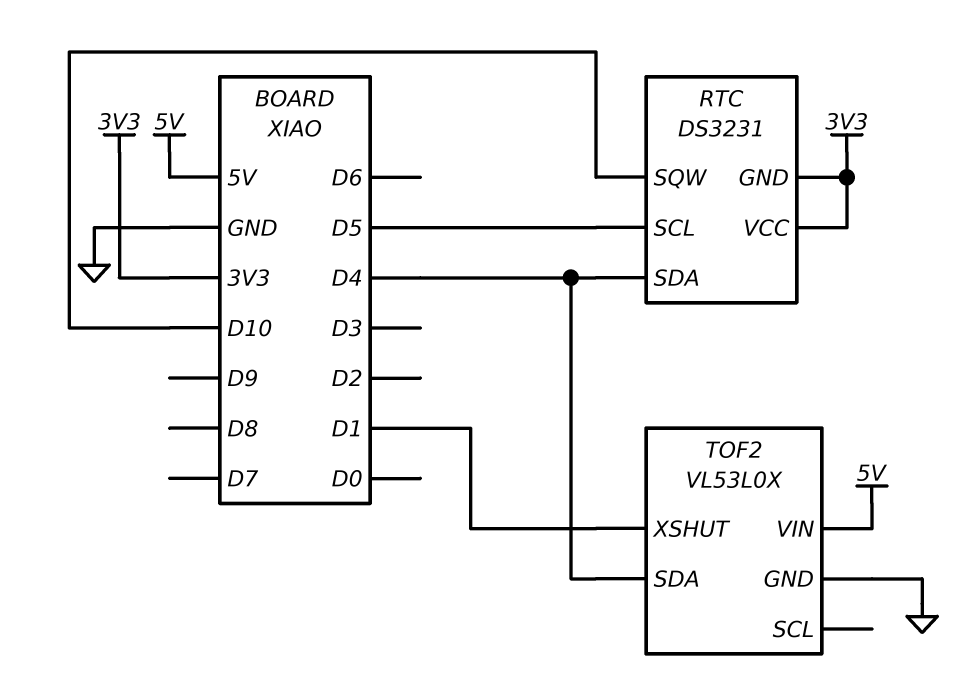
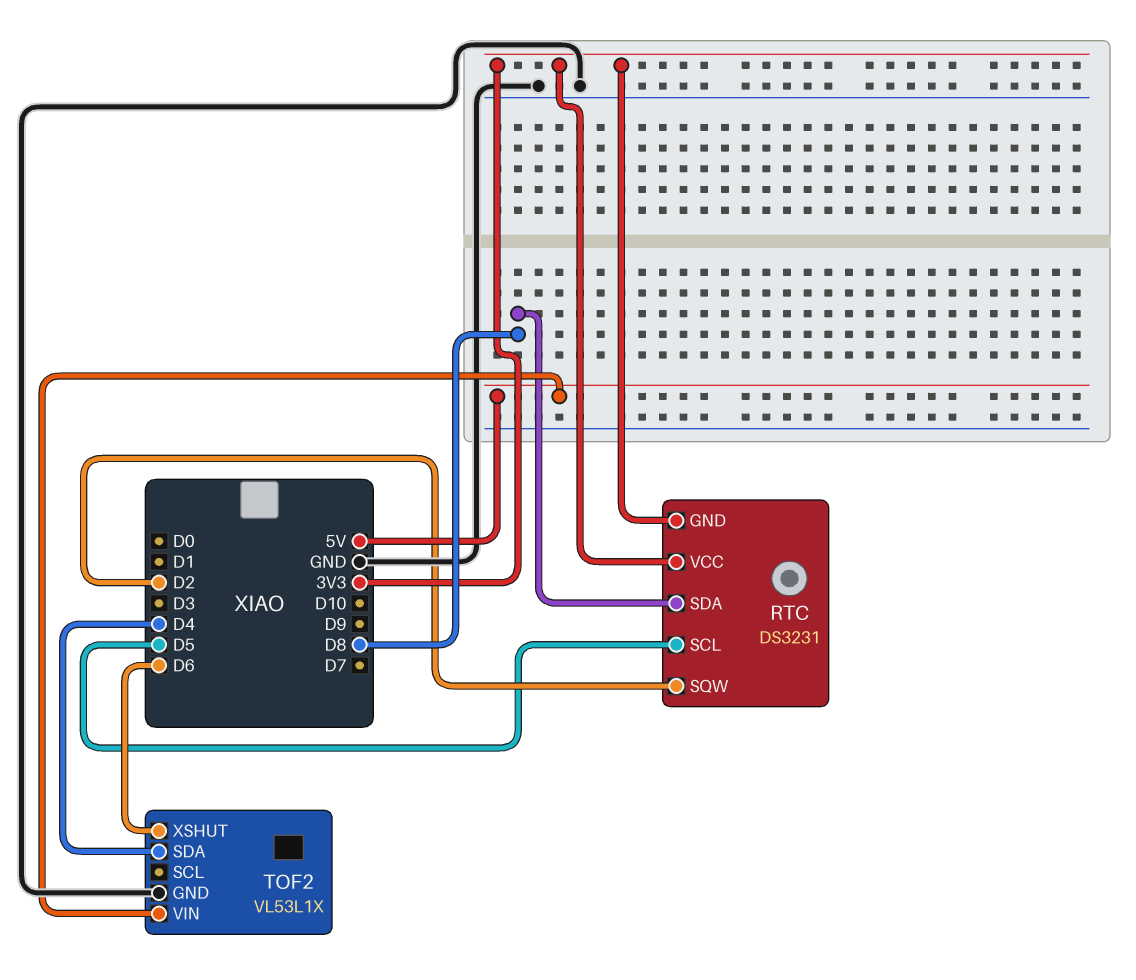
RTC pin SDA: D4 -> D8
RTC pin SQW: D10 -> D2
TOF2: VL53L0X -> VL53L1X
TOF2 pin XSHUT: D1 -> D6

